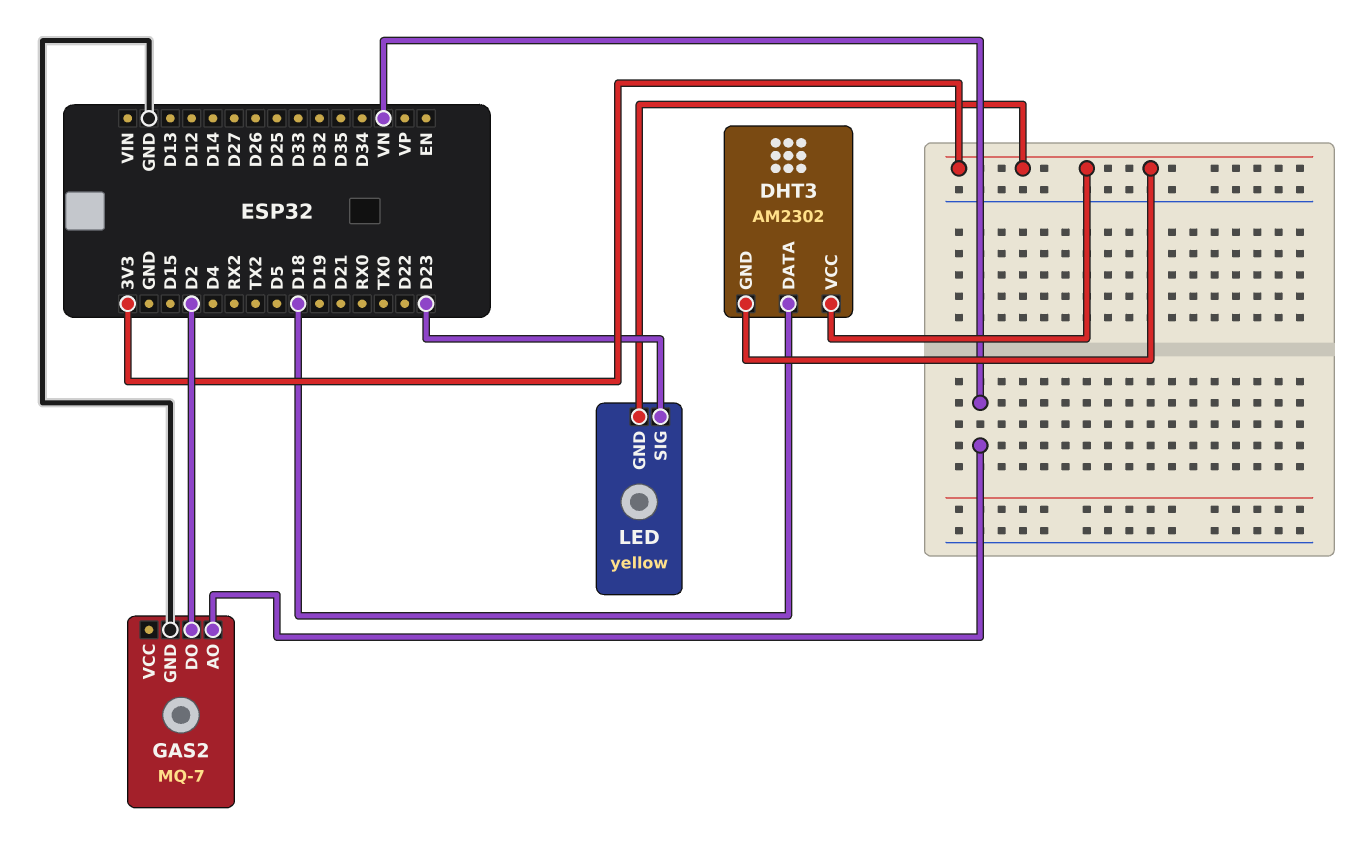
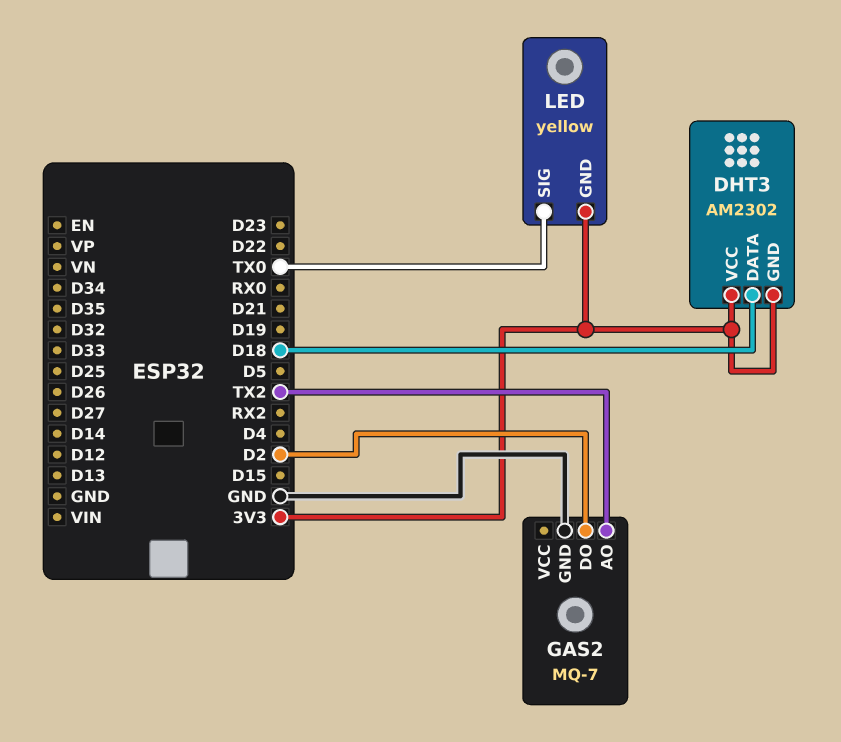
GAS2 pin AO: VN -> TX2
LED pin SIG: D23 -> TX0

